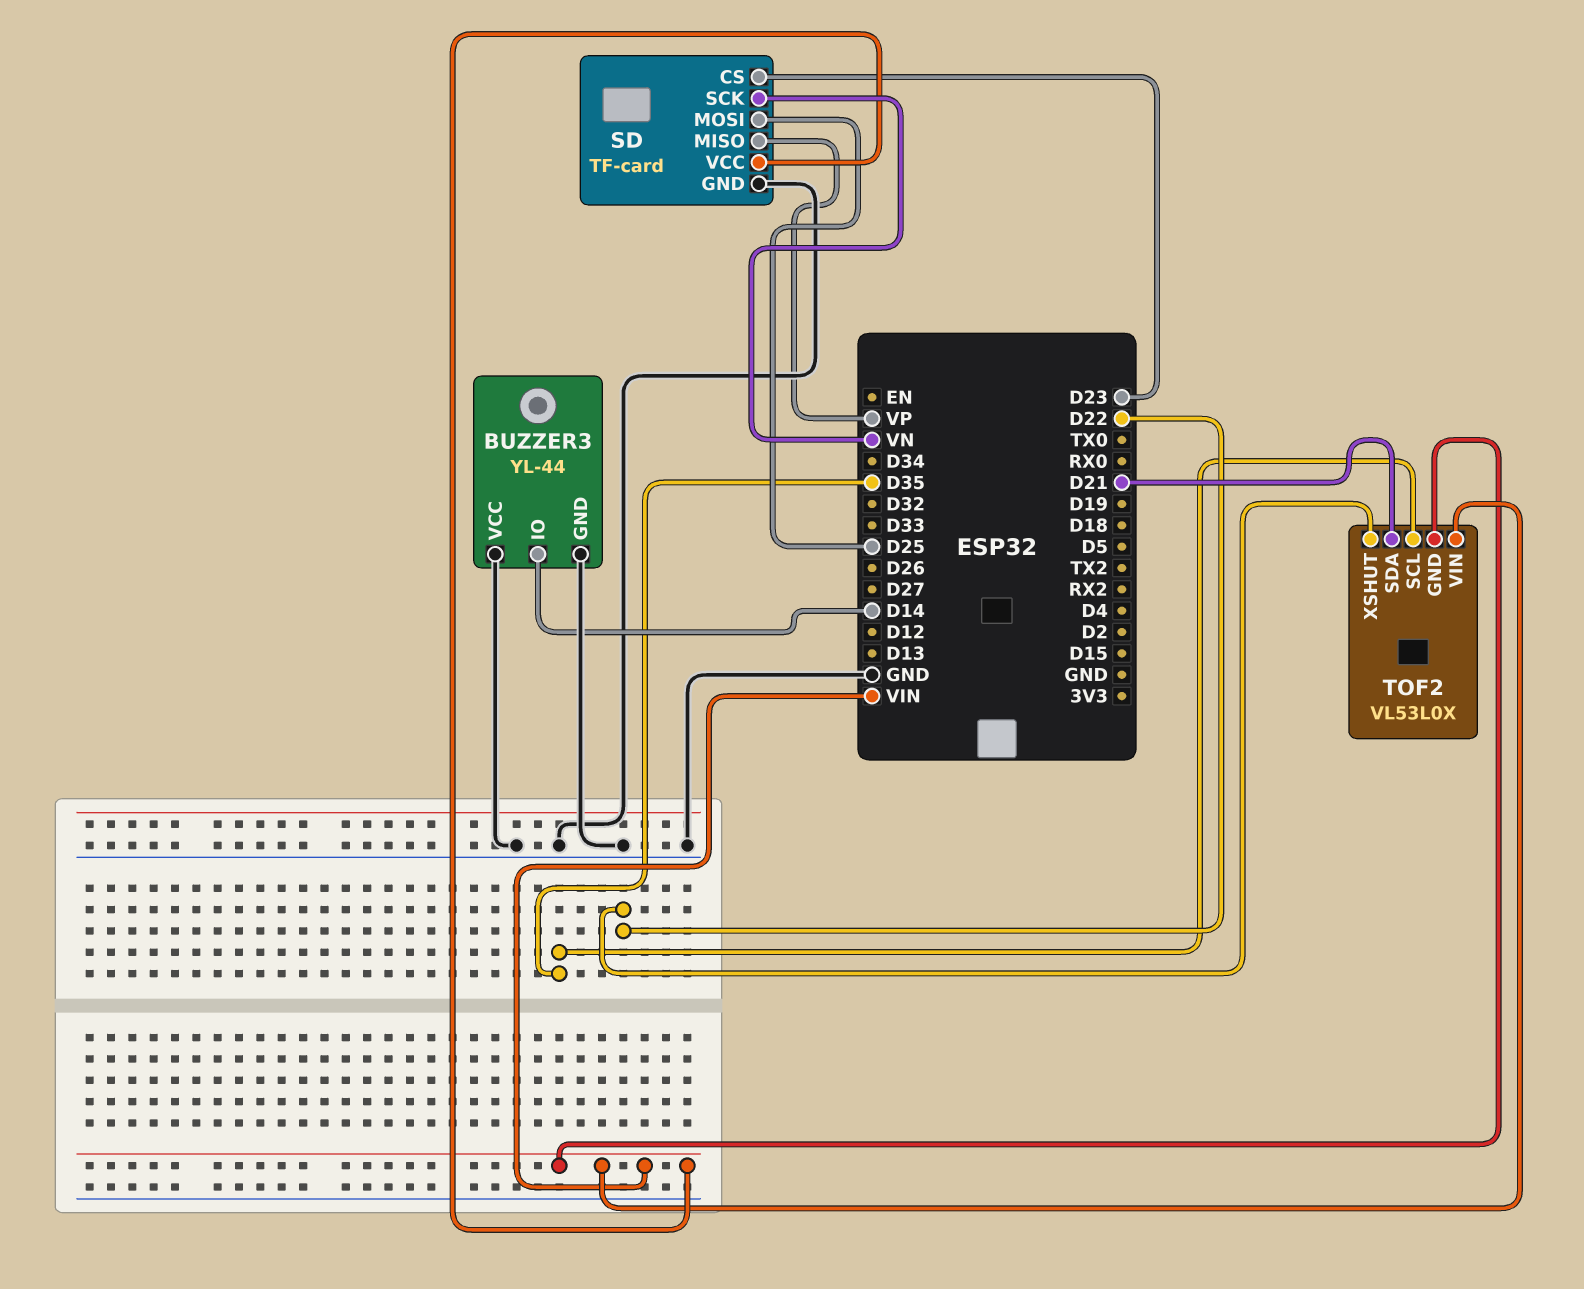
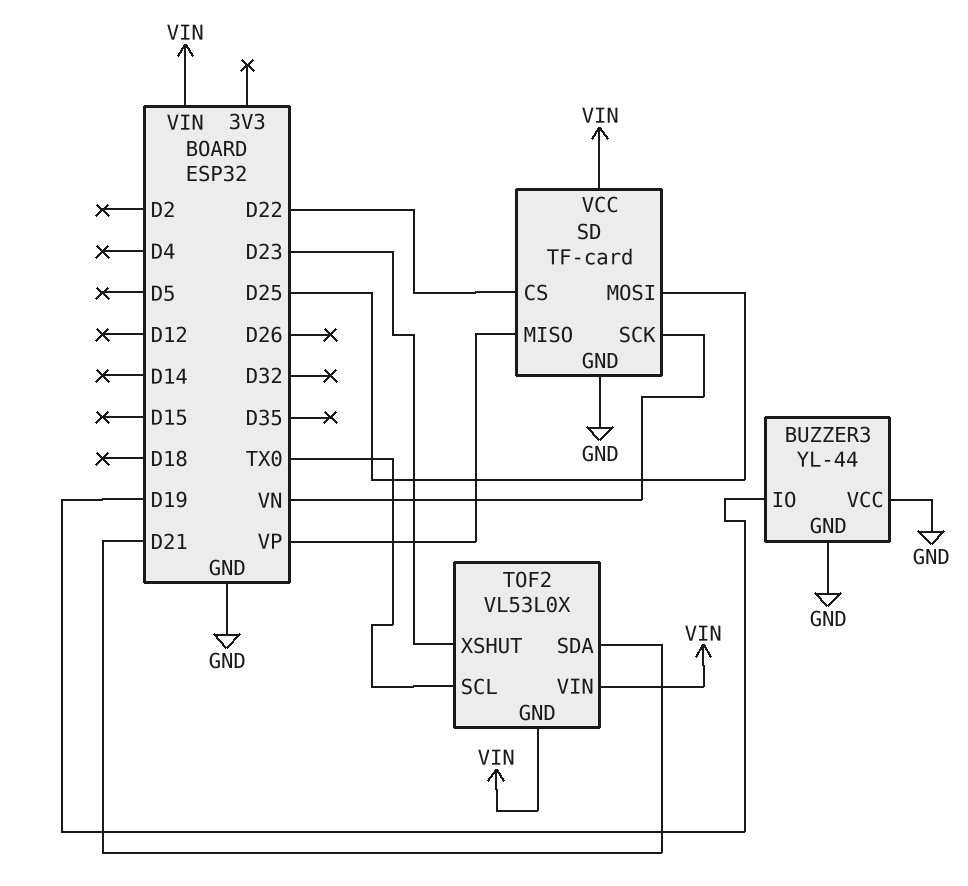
BUZZER3 pin IO: D14 -> D19
SD pin CS: D23 -> D22
TOF2 pin SCL: D35 -> TX0
TOF2 pin XSHUT: D22 -> D23

